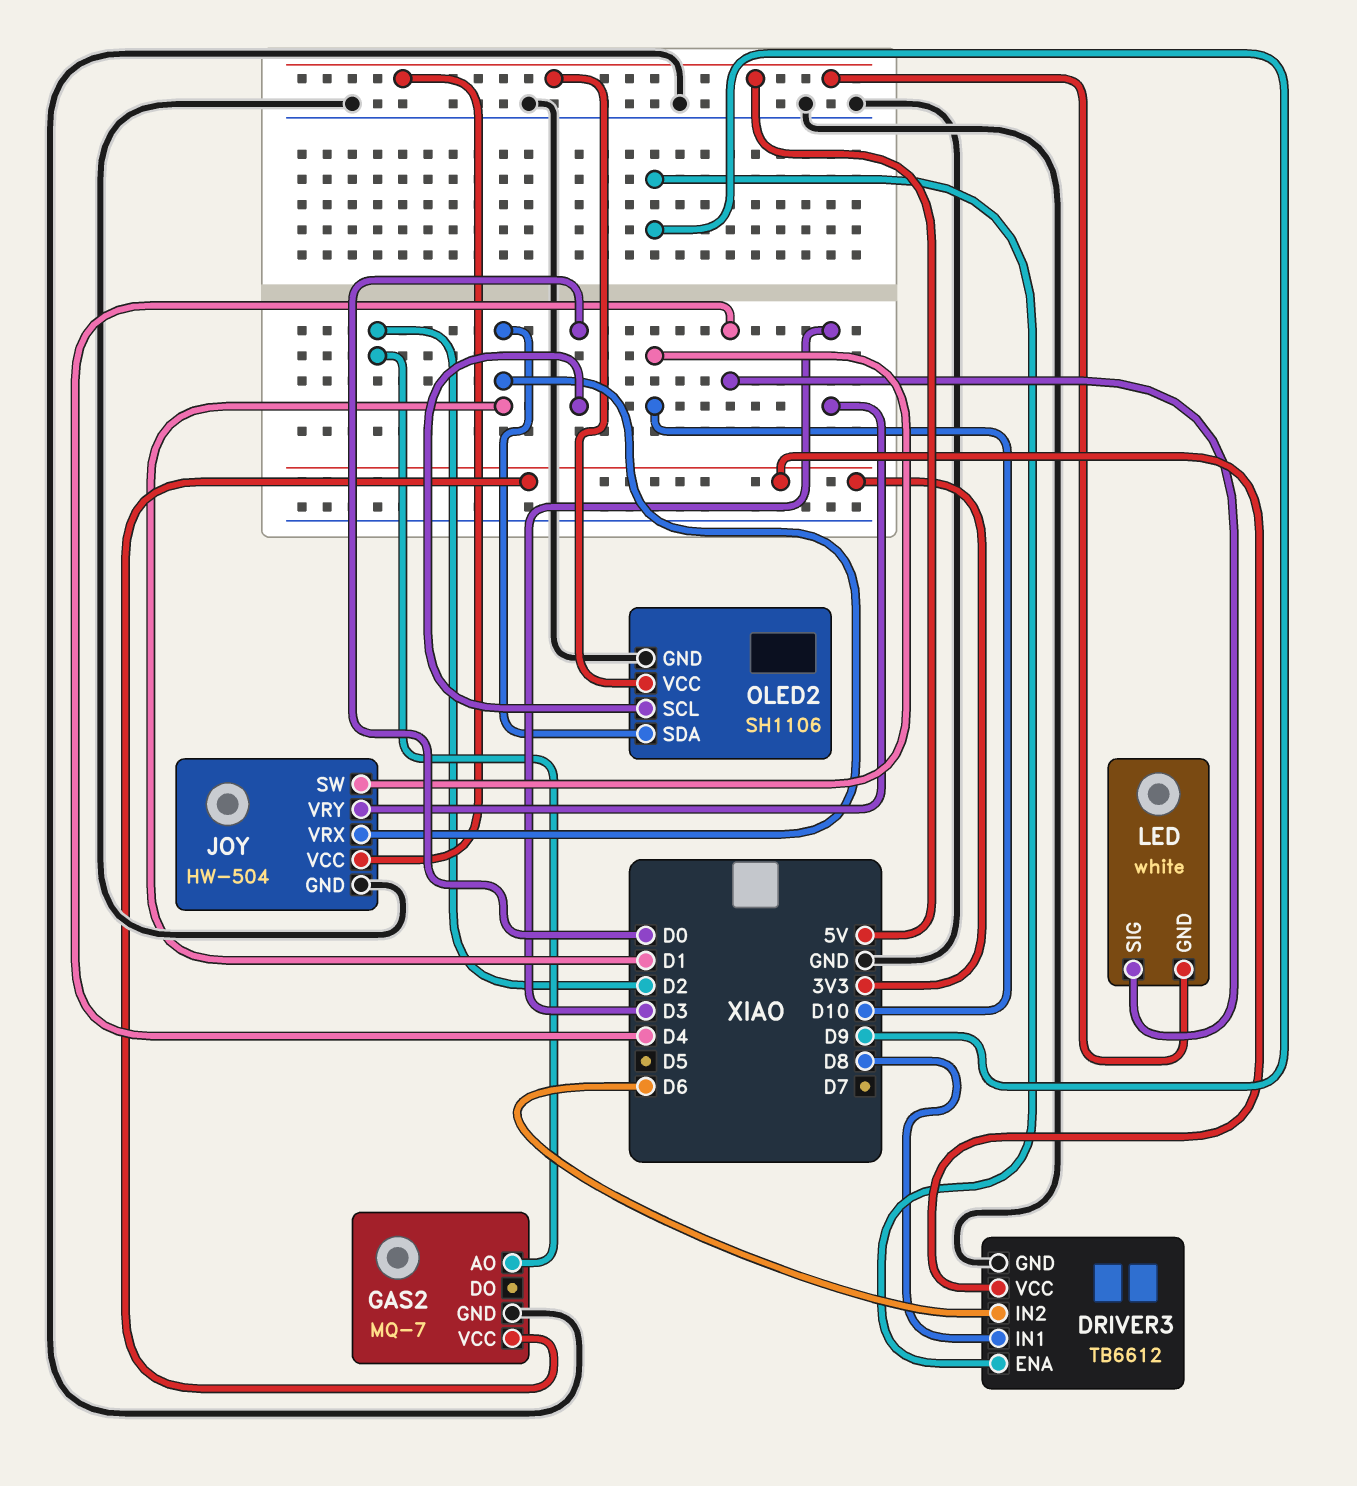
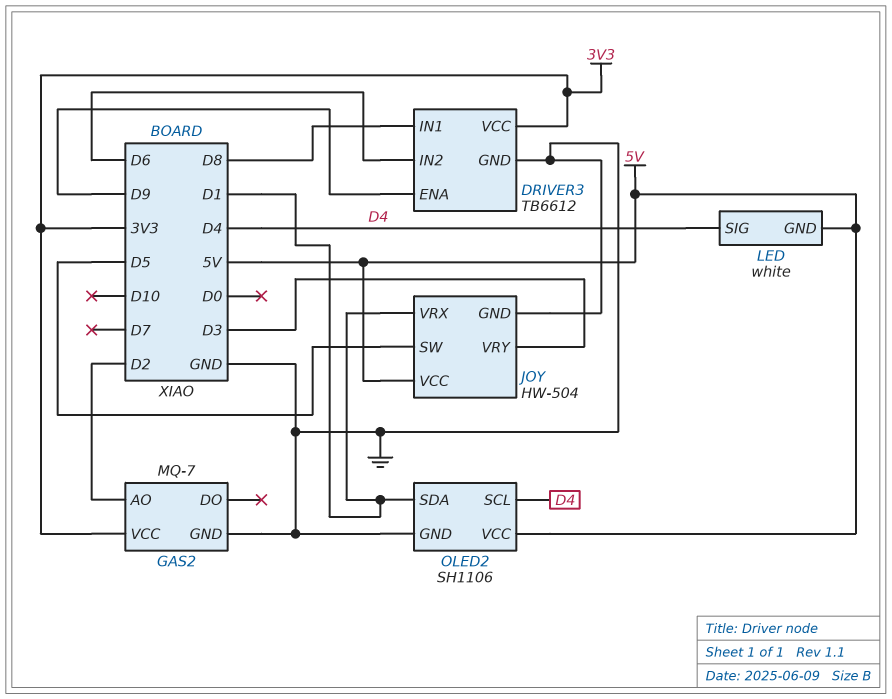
JOY pin SW: D10 -> D5
OLED2 pin SCL: D0 -> D4

